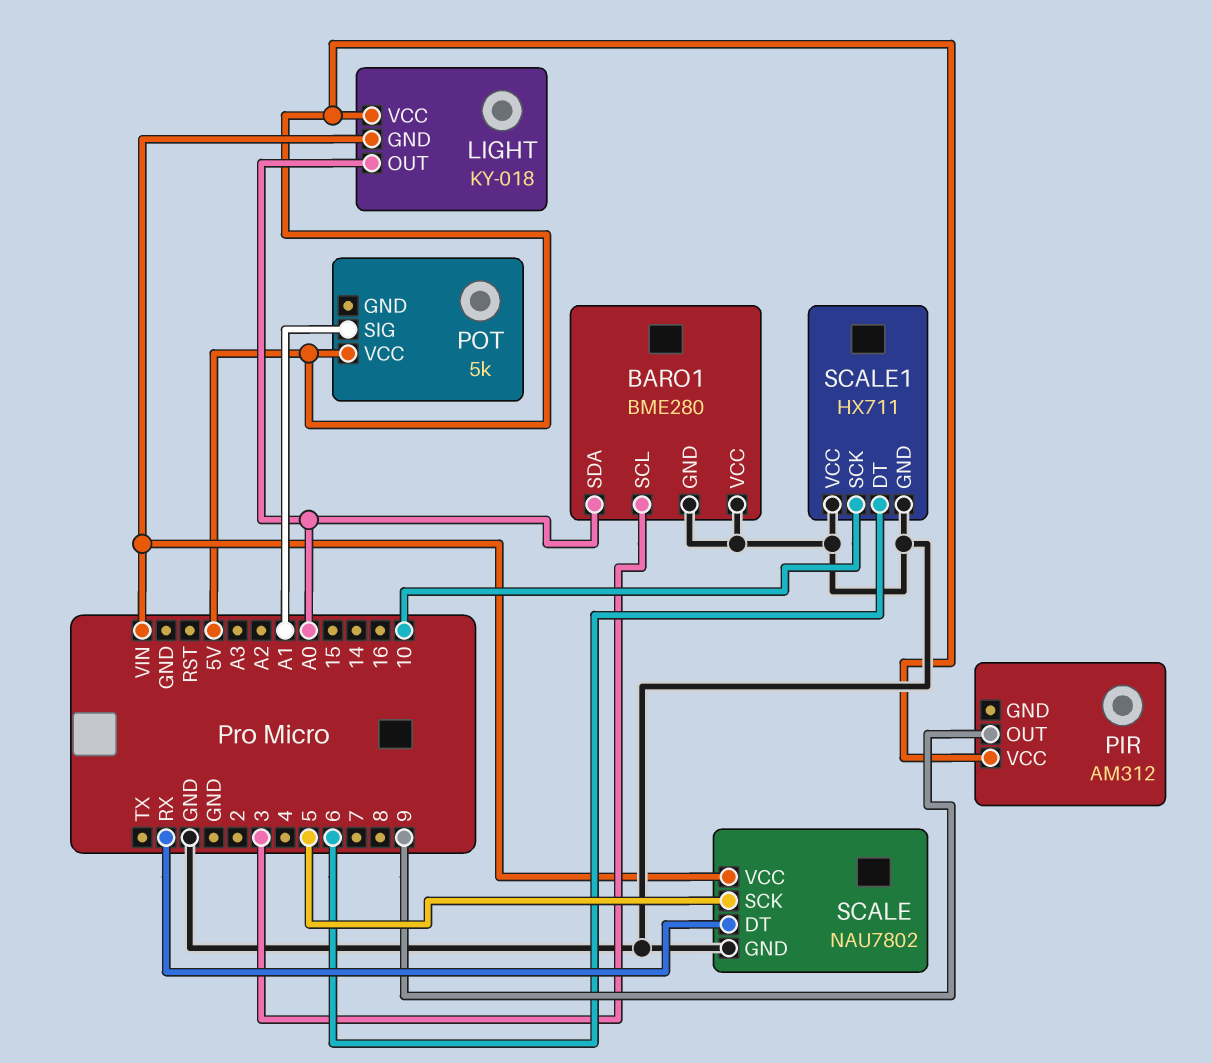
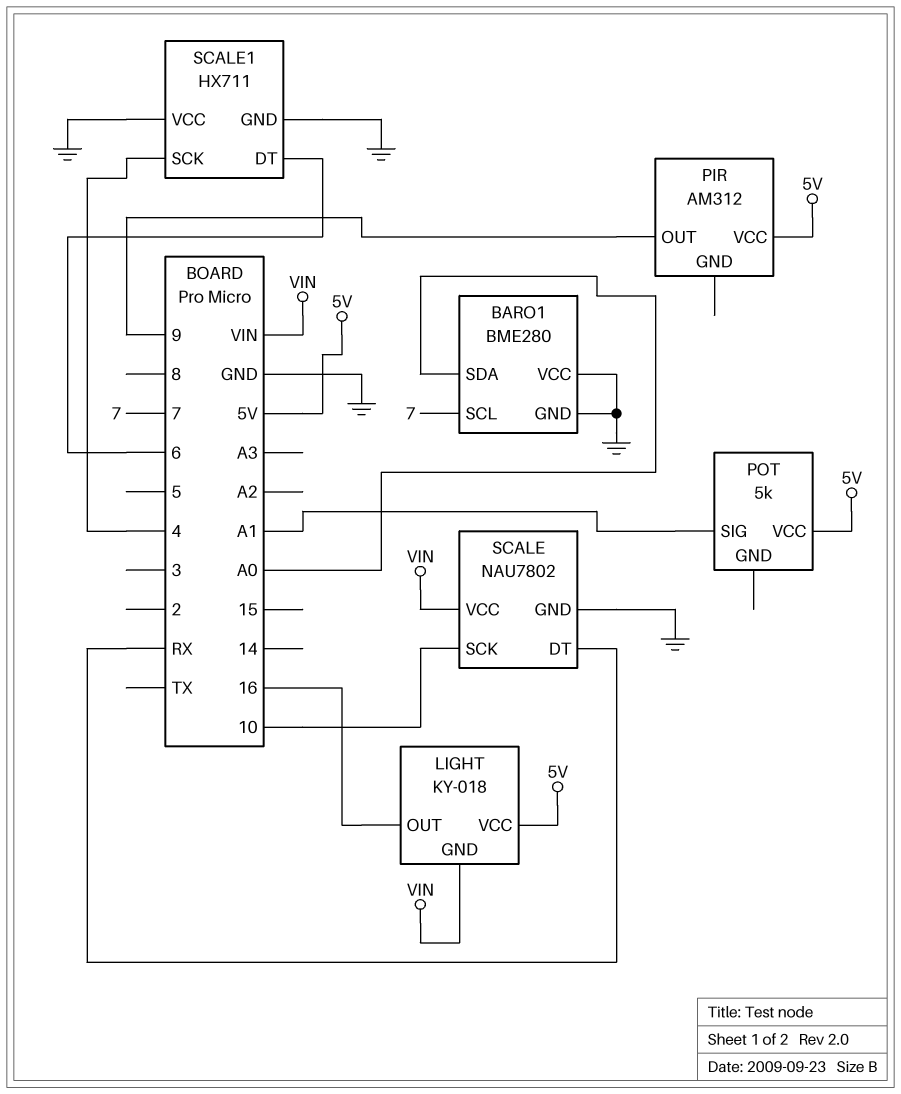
BARO1 pin SCL: 3 -> 7
LIGHT pin OUT: A0 -> 16
SCALE pin SCK: 5 -> 10
SCALE1 pin SCK: 10 -> 4

